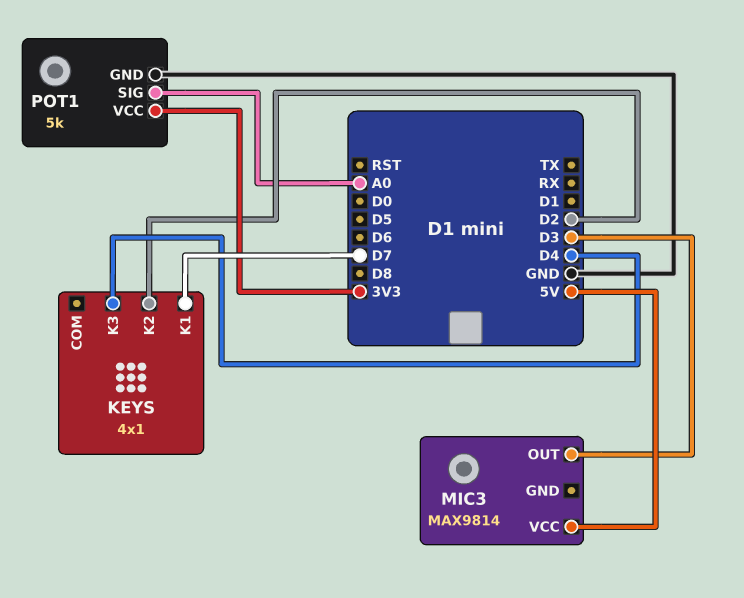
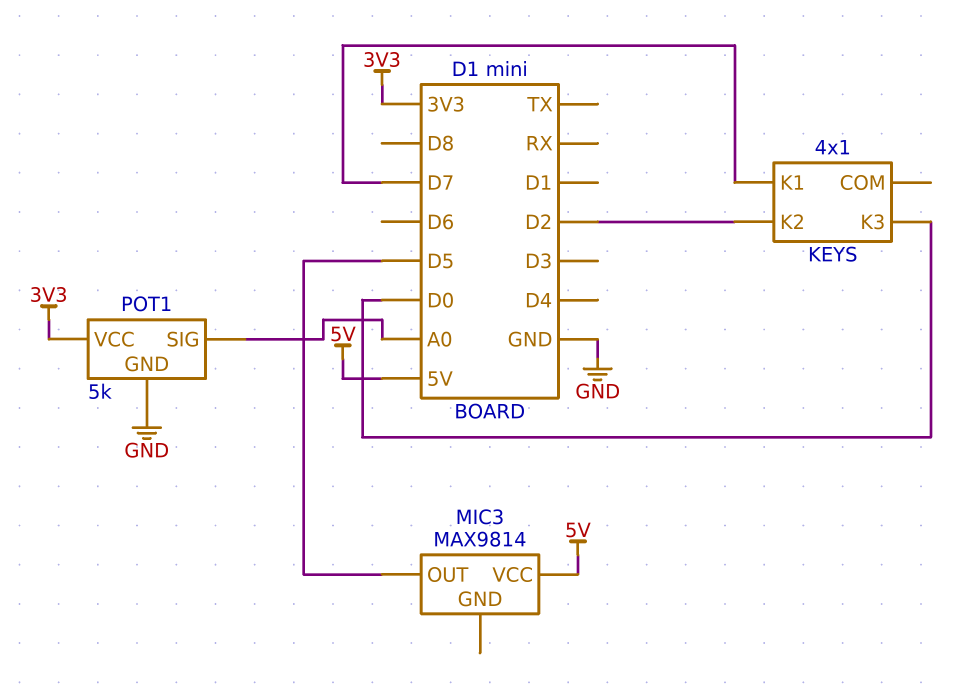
KEYS pin K3: D4 -> D0
MIC3 pin OUT: D3 -> D5

